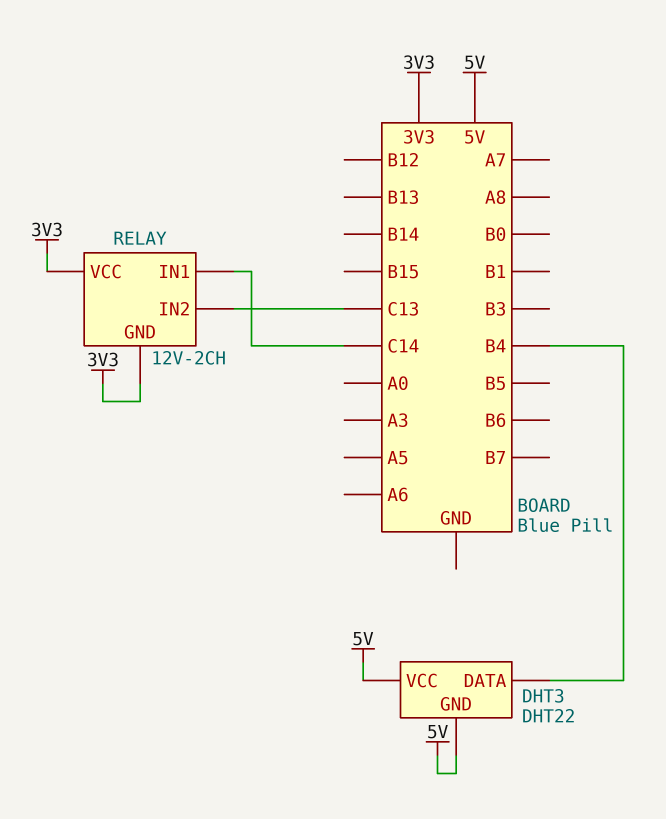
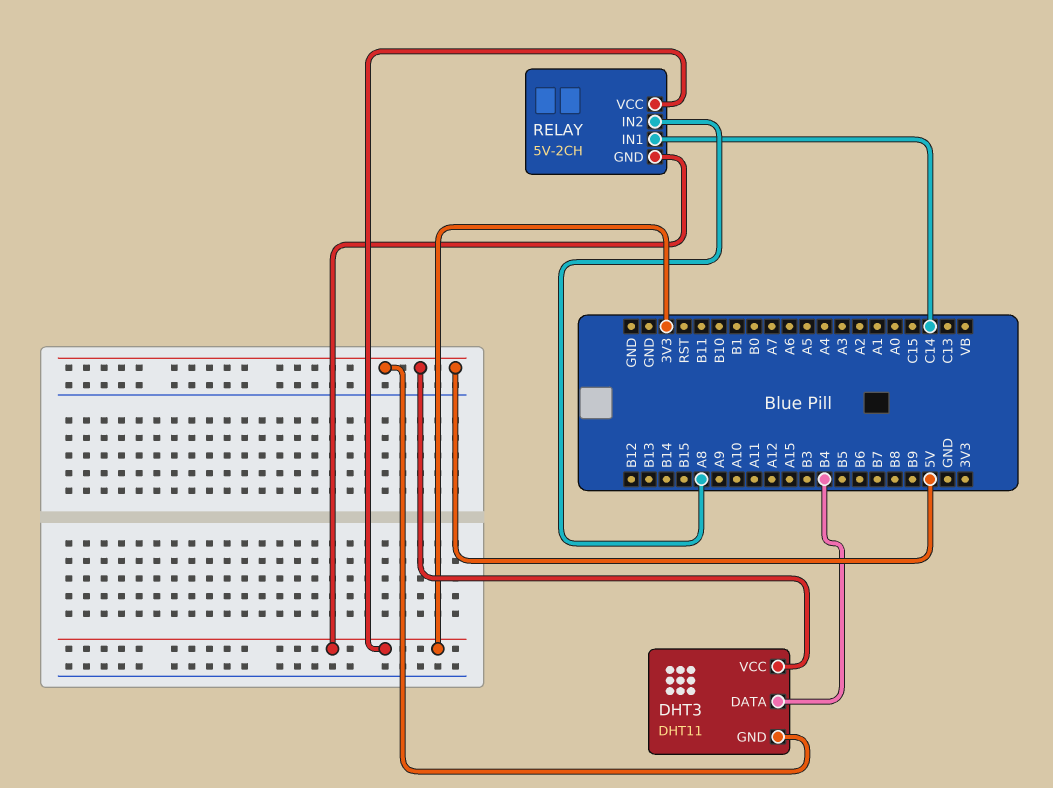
DHT3: DHT22 -> DHT11
RELAY: 12V-2CH -> 5V-2CH
RELAY pin IN2: C13 -> A8

